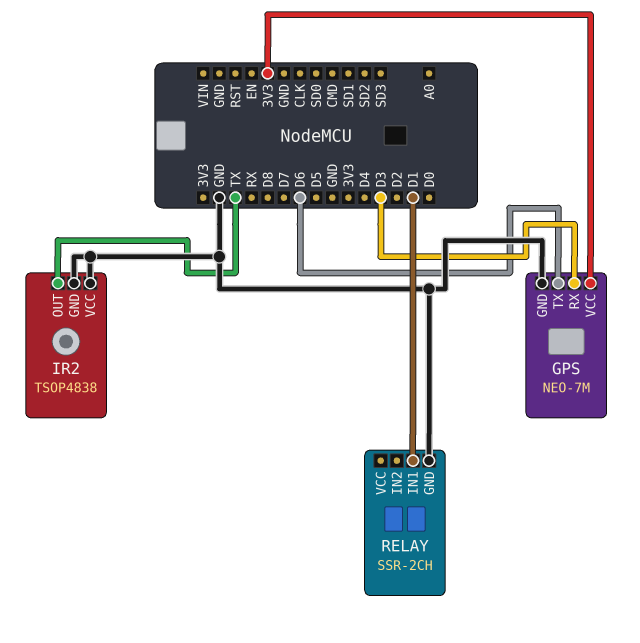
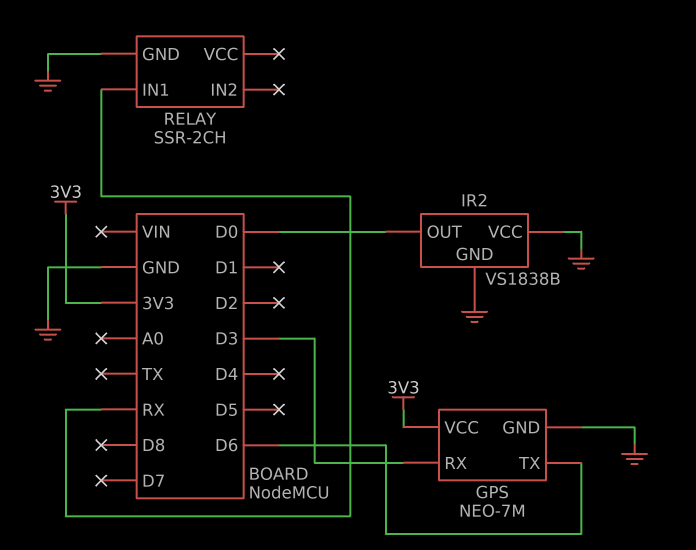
IR2: TSOP4838 -> VS1838B
IR2 pin OUT: TX -> D0
RELAY pin IN1: D1 -> RX

